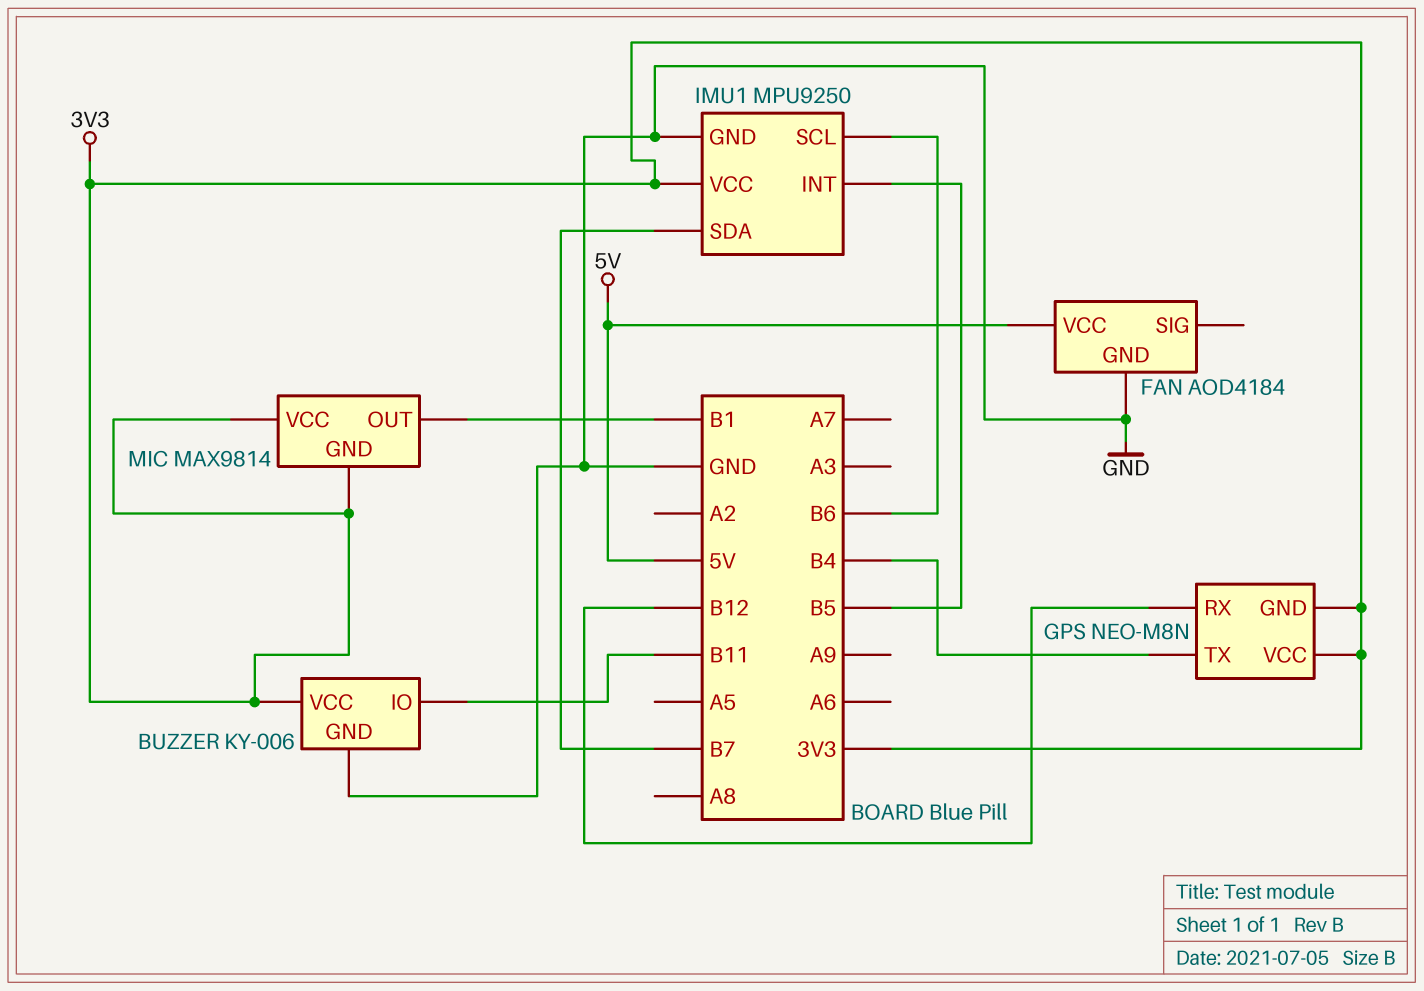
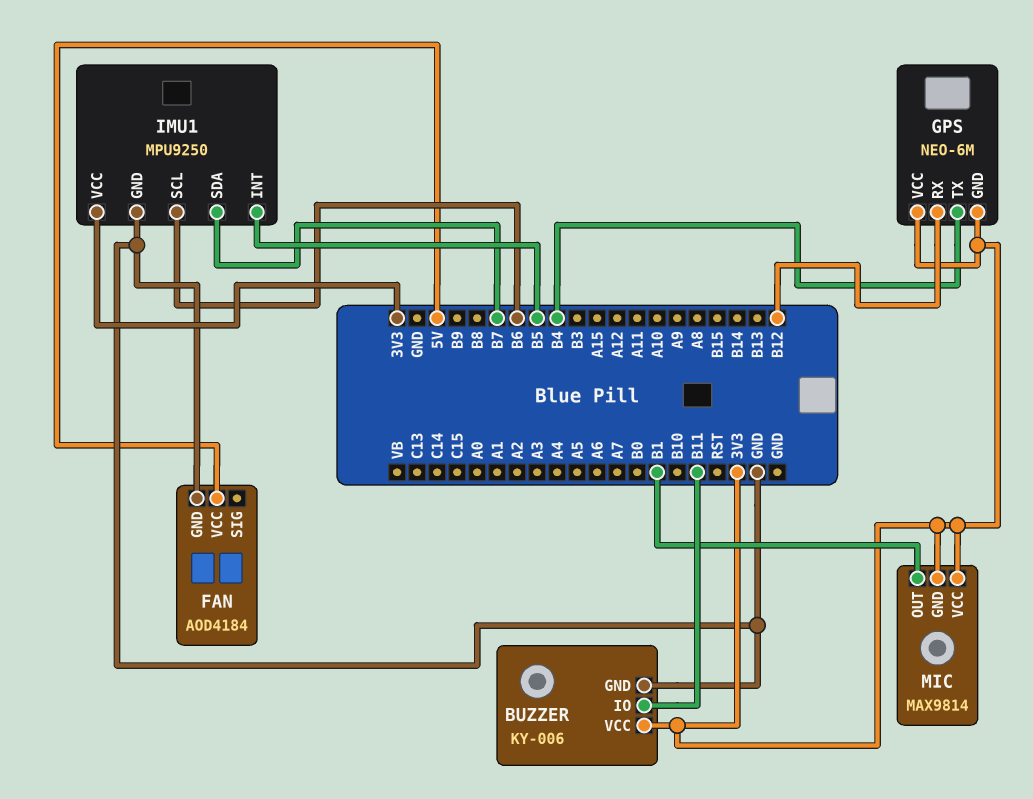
GPS: NEO-M8N -> NEO-6M

